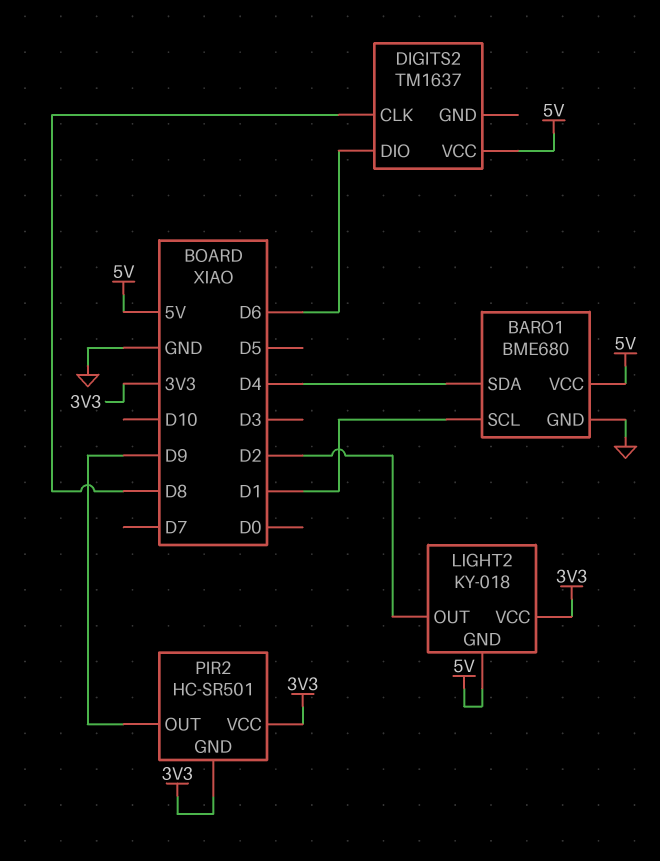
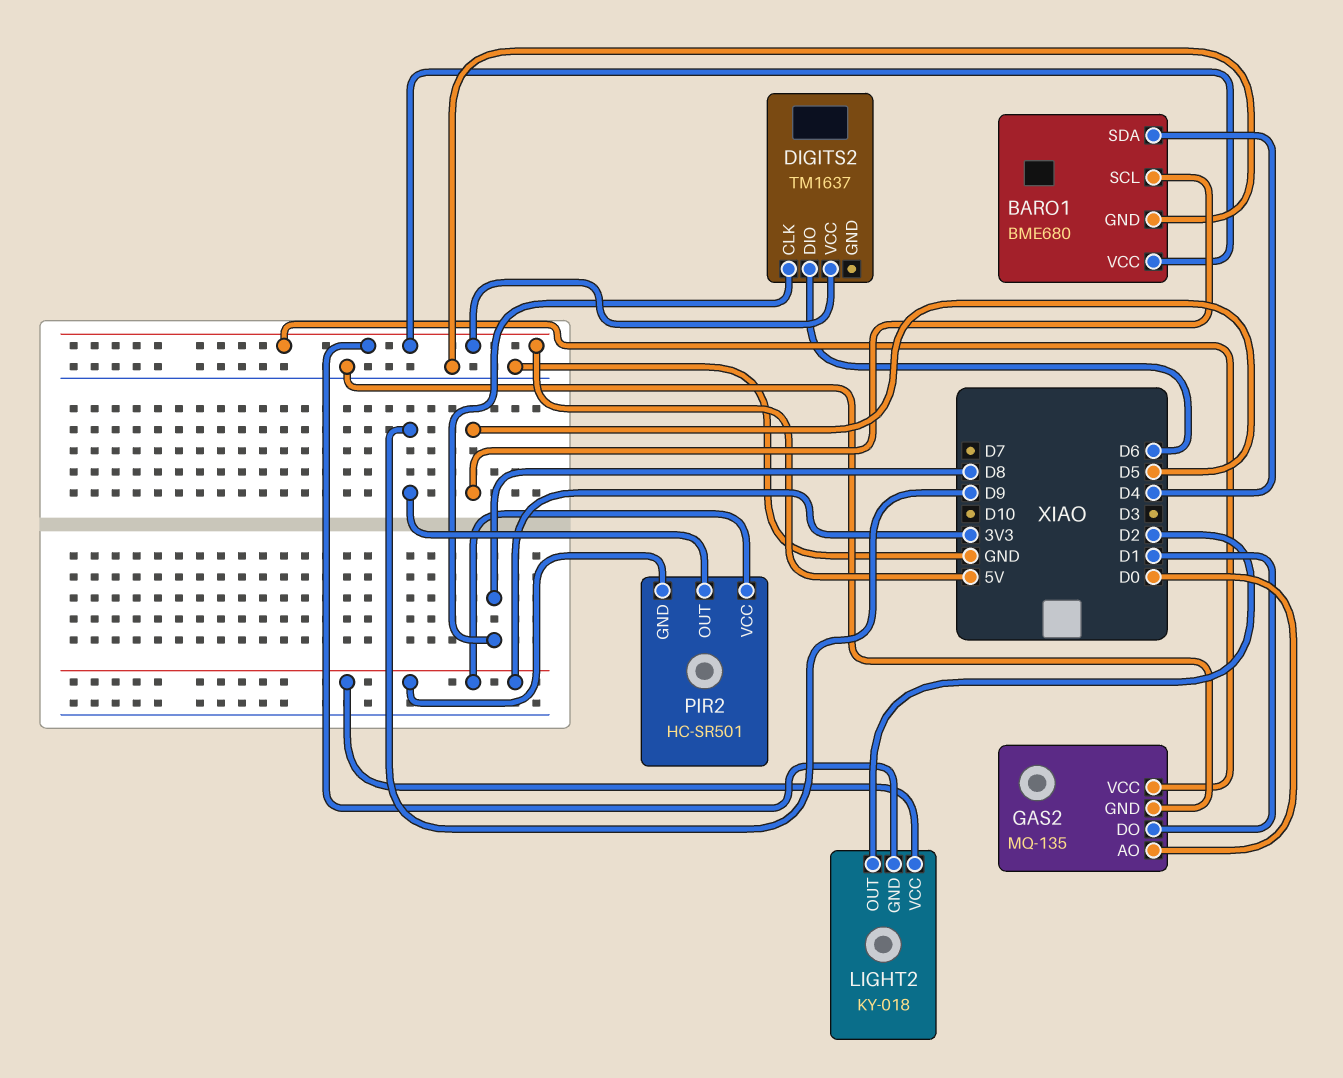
BARO1 pin SCL: D1 -> D5
GAS2: none -> MQ-135
GAS2 pin AO: none -> D0
GAS2 pin DO: none -> D1
GAS2 pin GND: none -> GND
GAS2 pin VCC: none -> 5V

